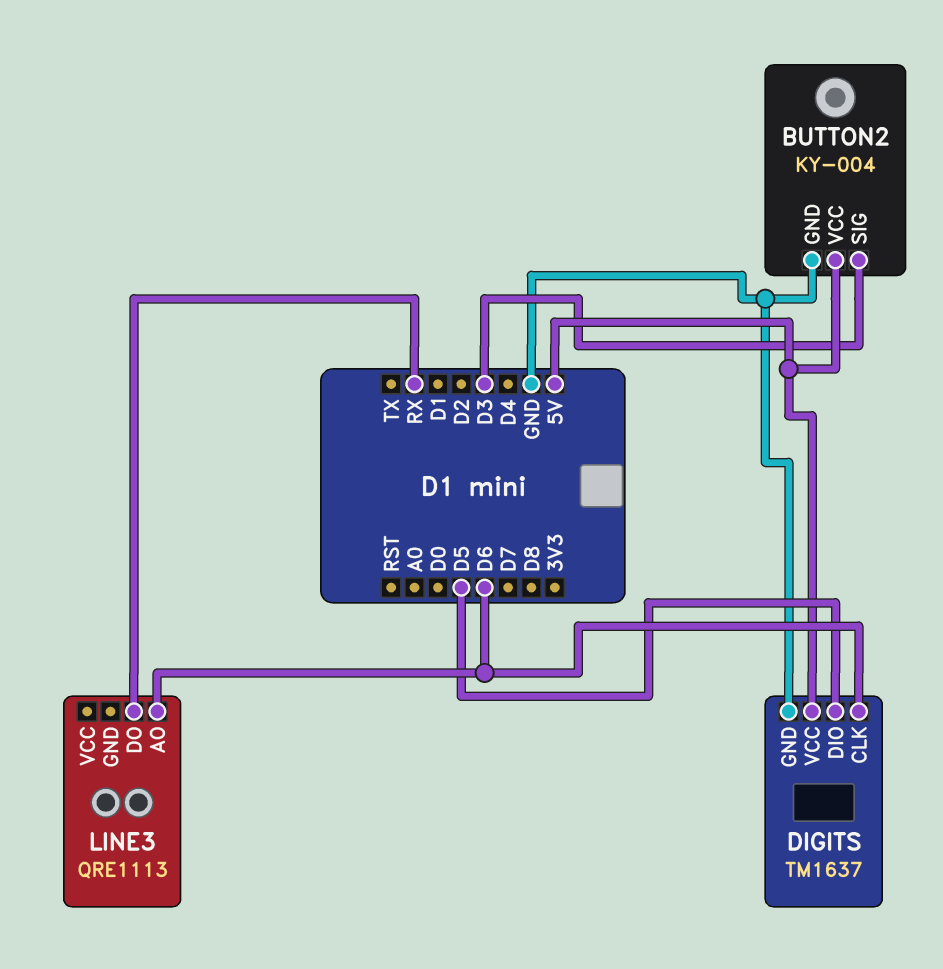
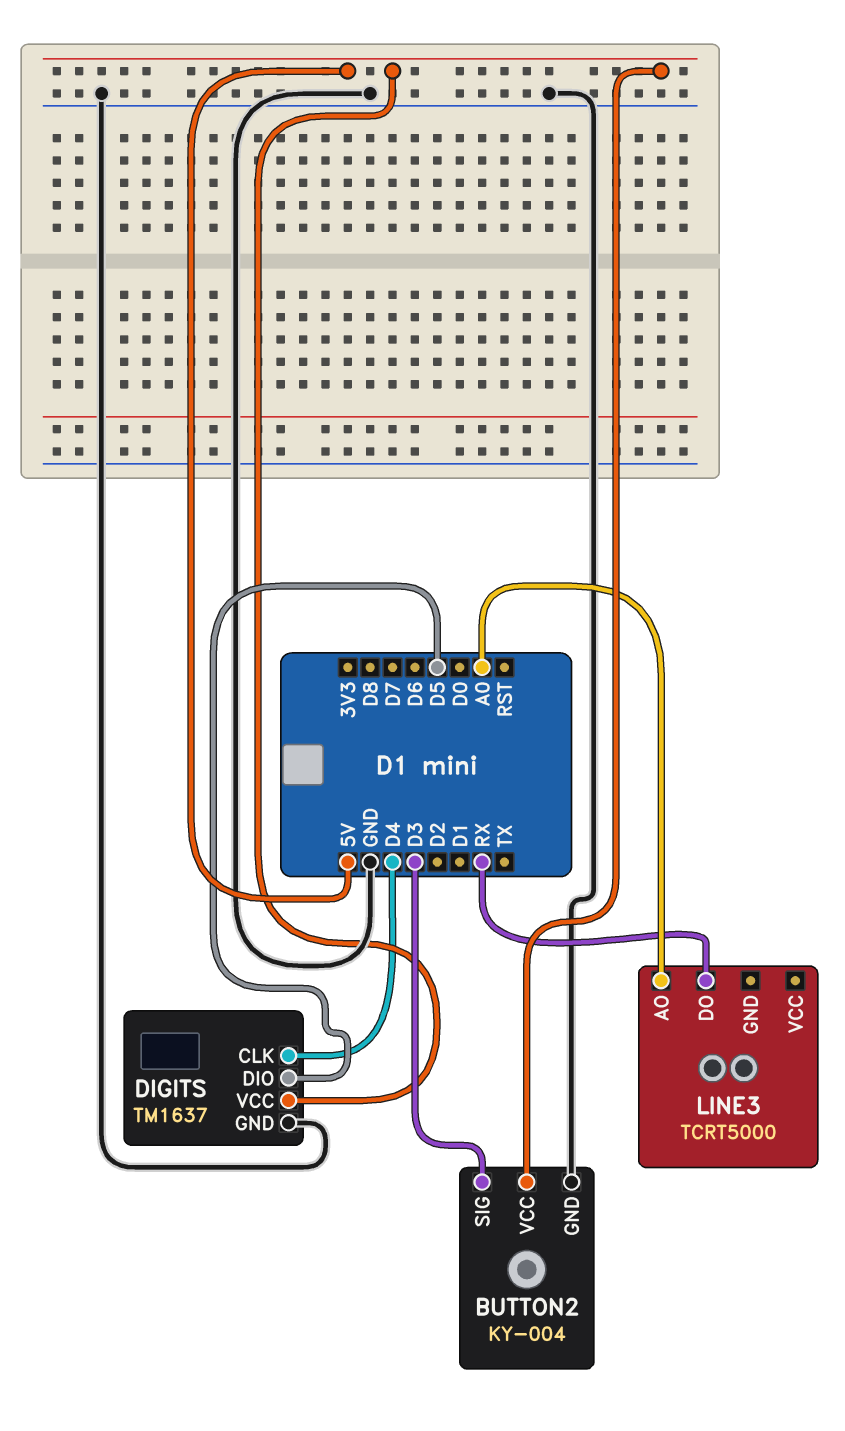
DIGITS pin CLK: D6 -> D4
LINE3: QRE1113 -> TCRT5000
LINE3 pin AO: D6 -> A0

